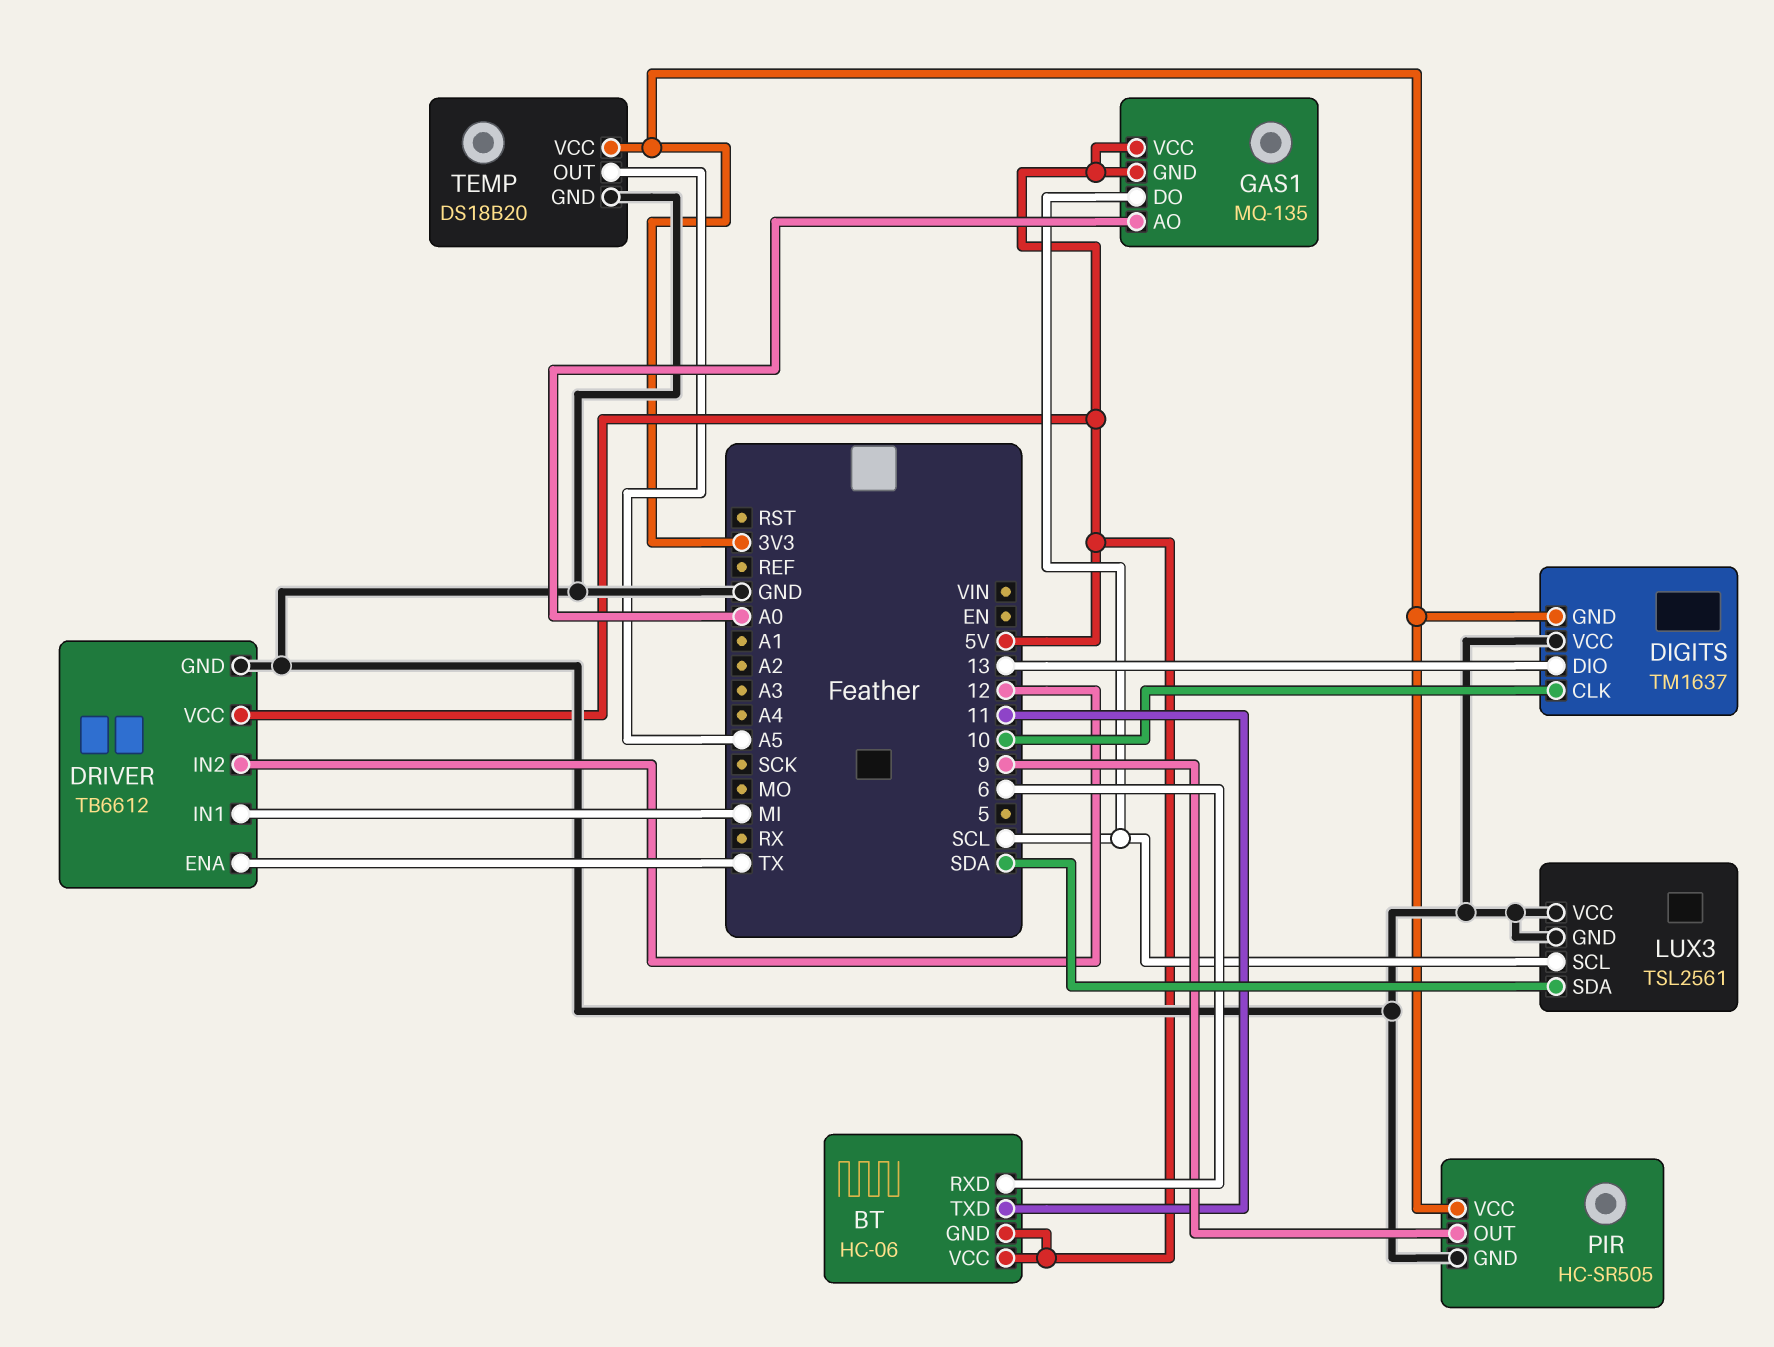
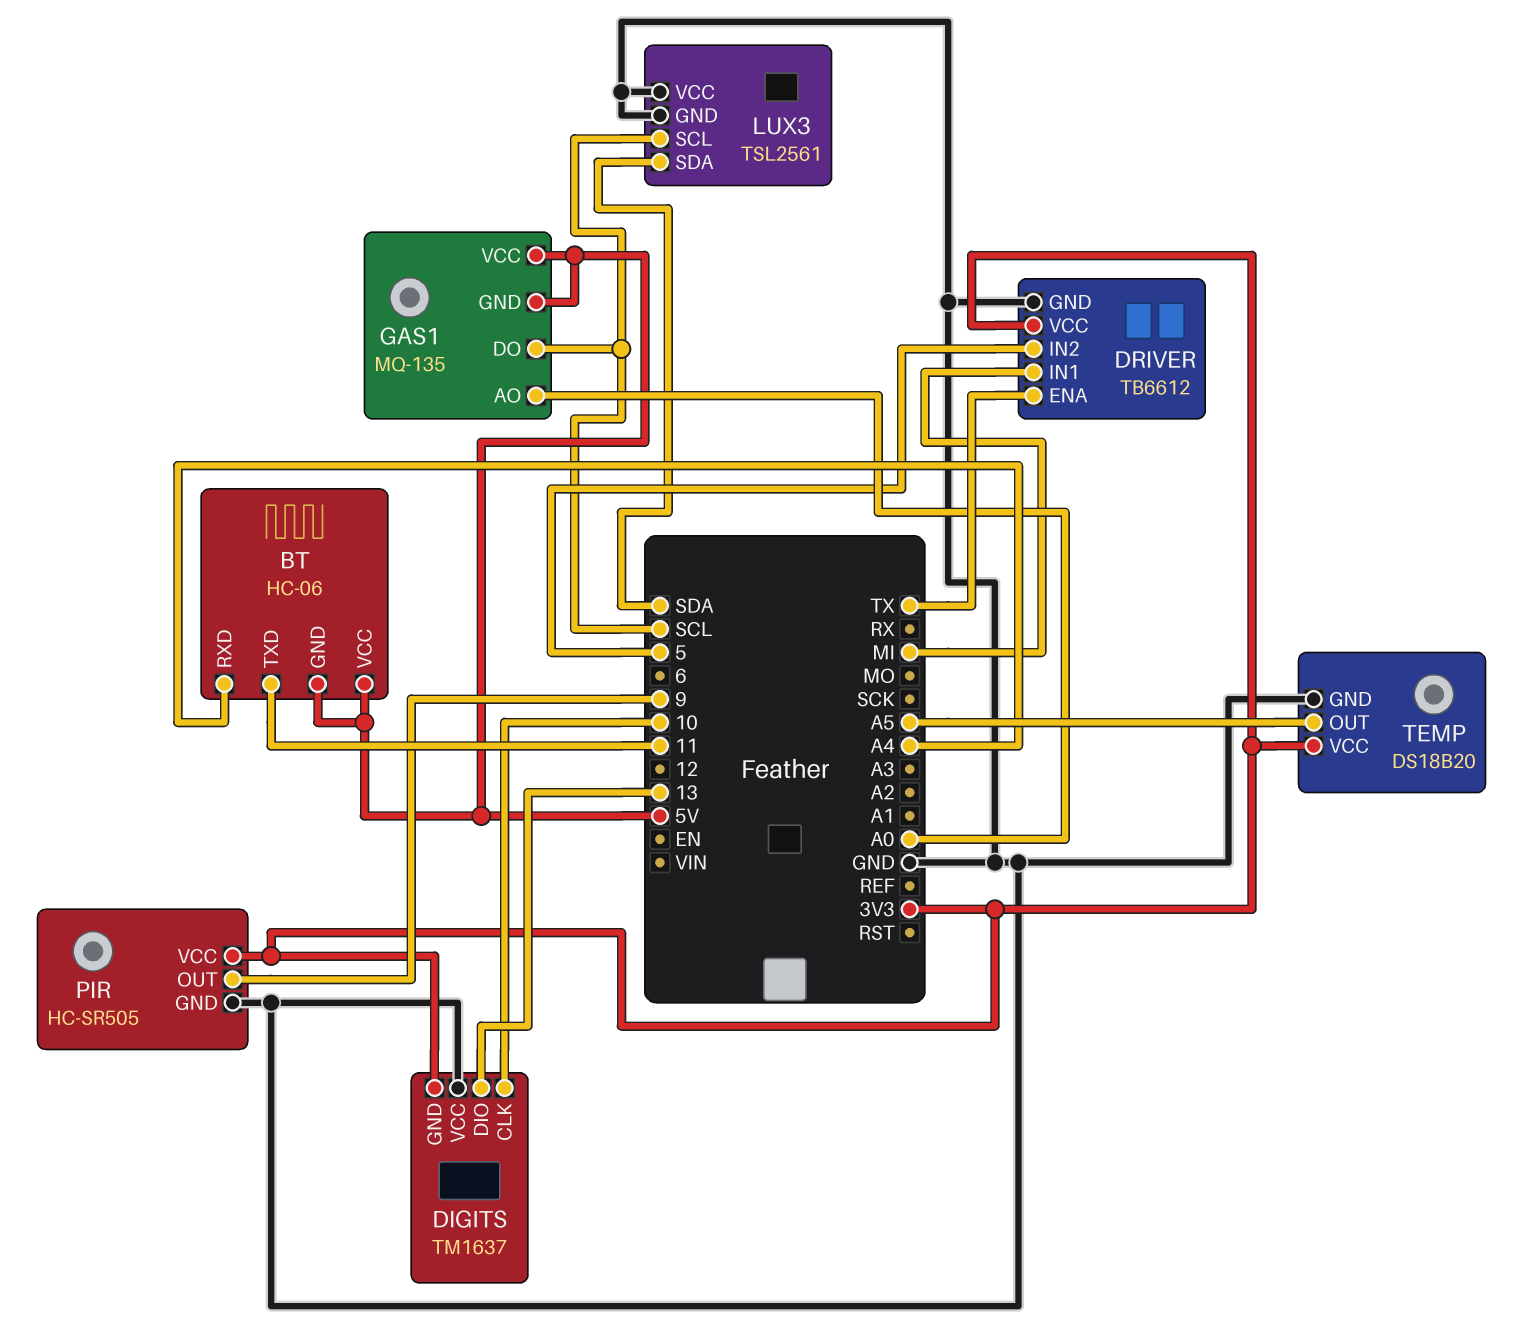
BT pin RXD: 6 -> A4
DRIVER pin IN2: 12 -> 5
DRIVER pin VCC: 5V -> 3V3

